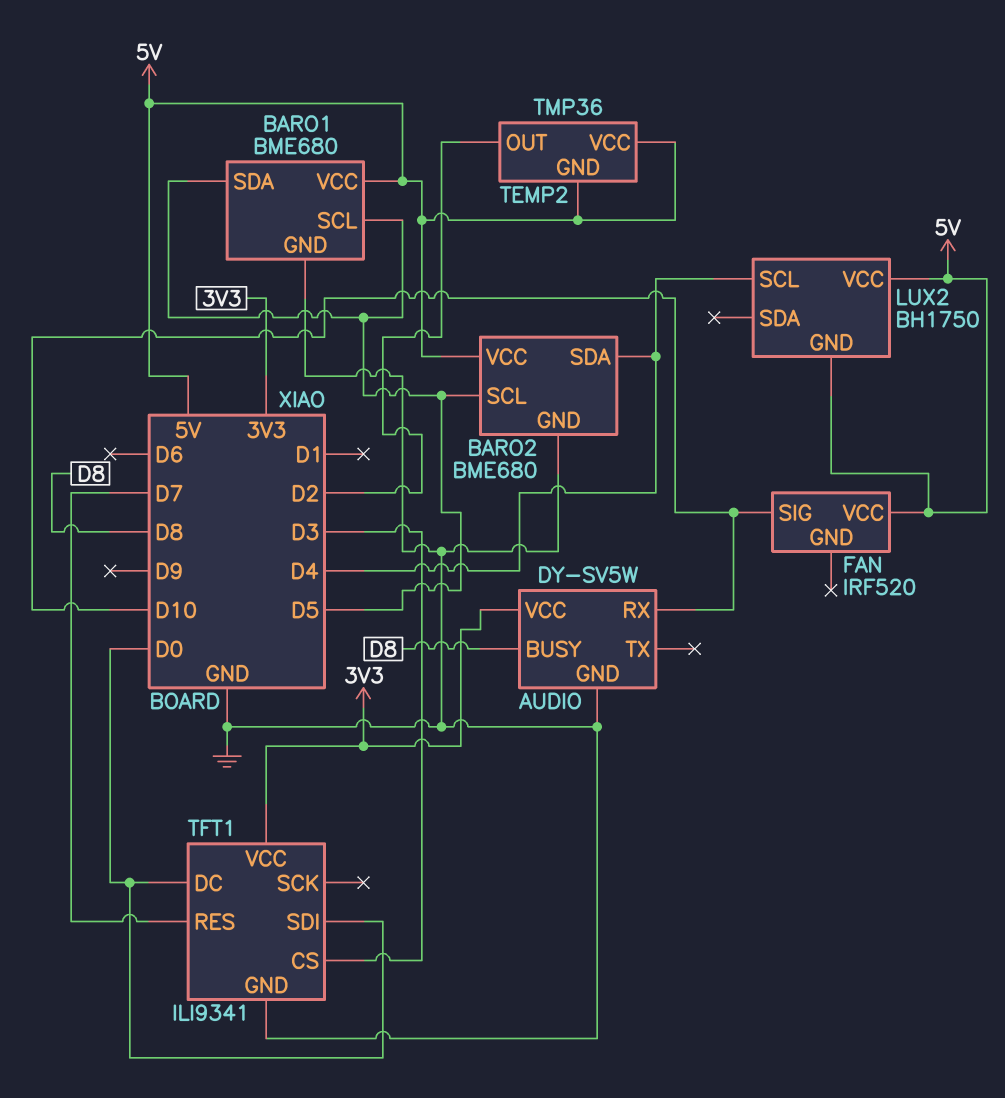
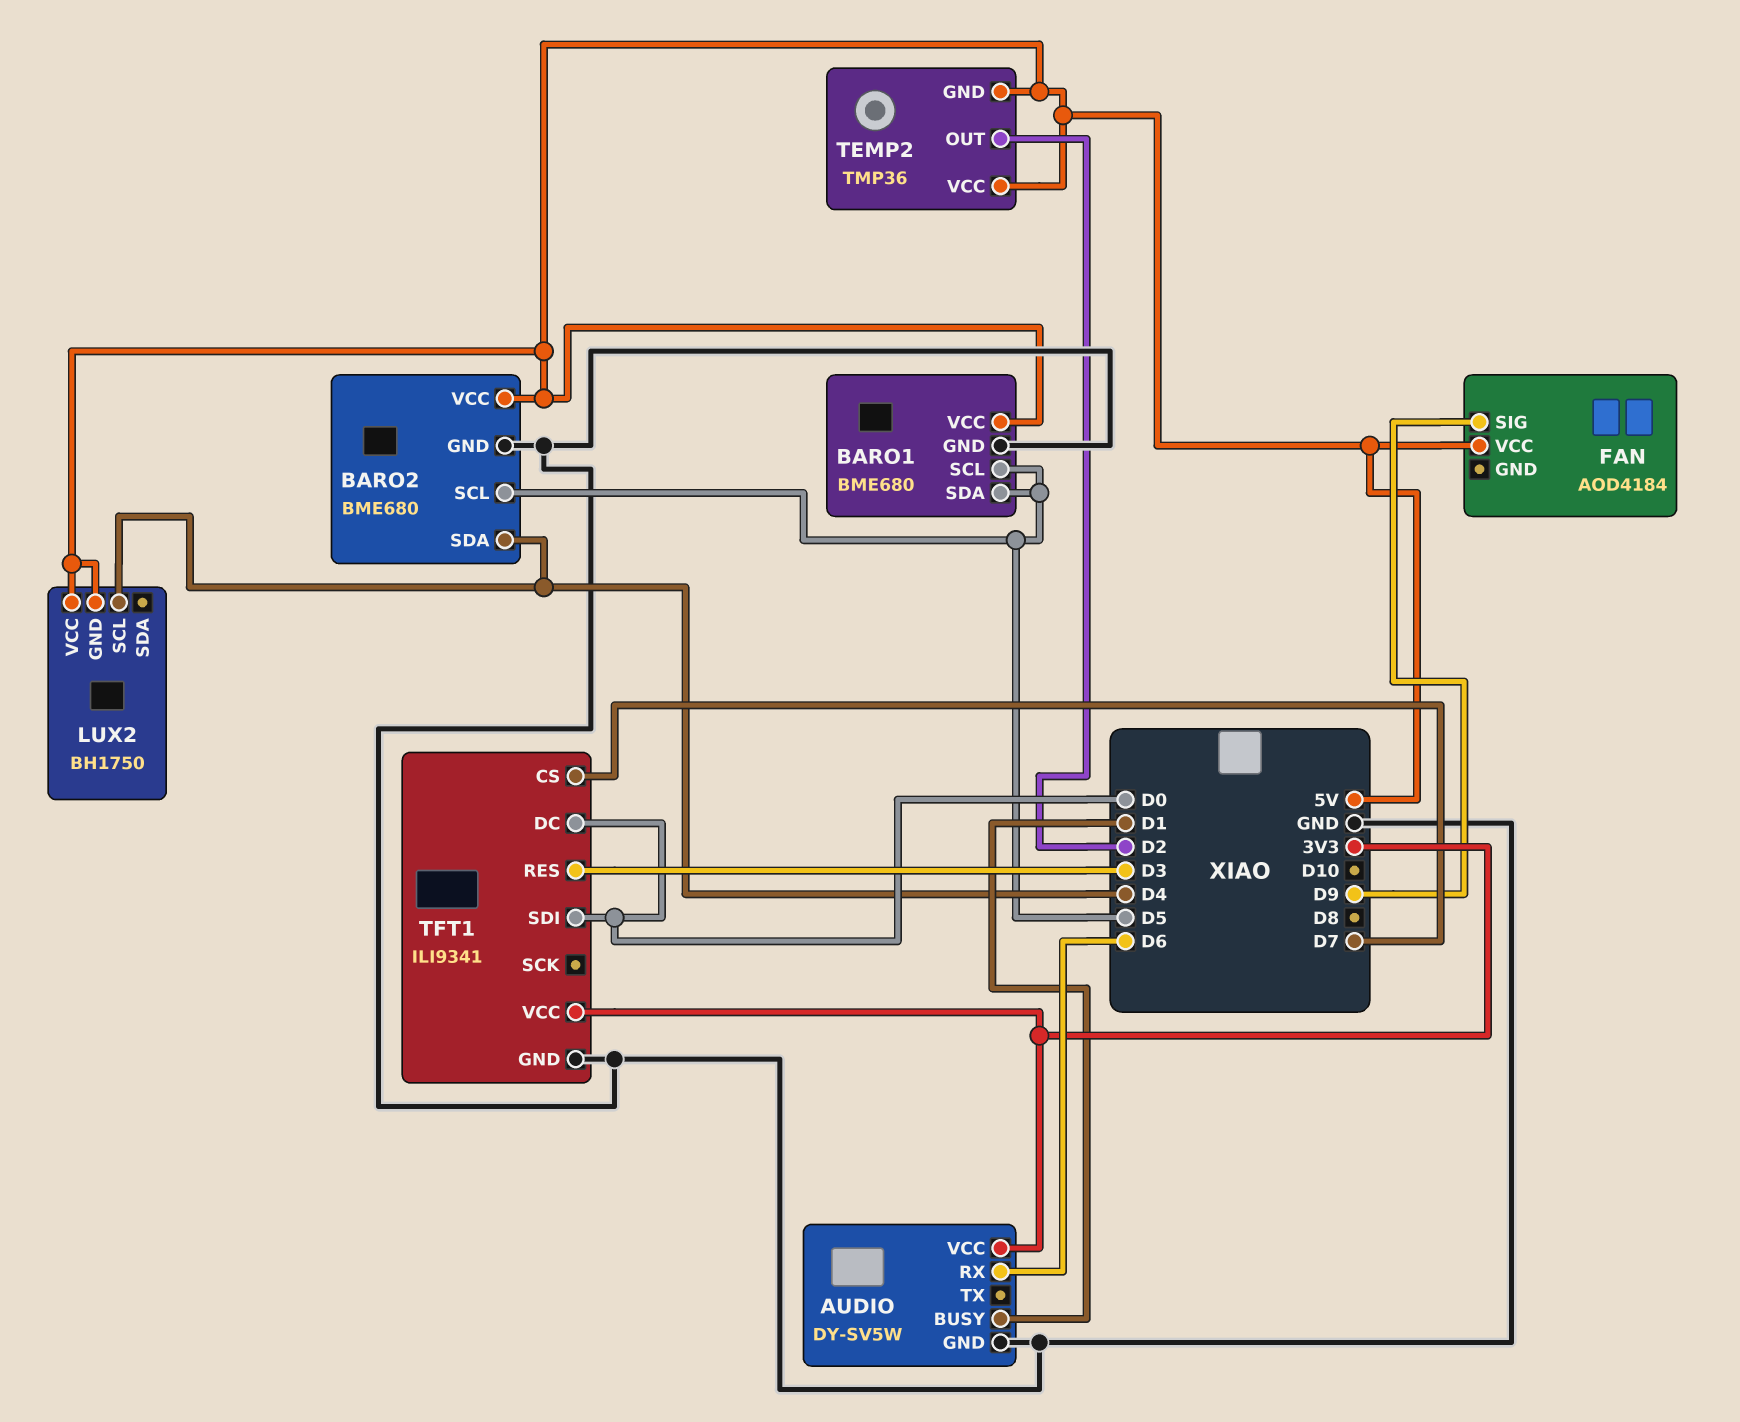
AUDIO pin BUSY: D8 -> D1
AUDIO pin RX: D10 -> D6
FAN: IRF520 -> AOD4184
FAN pin SIG: D10 -> D9
TFT1 pin CS: D3 -> D7
TFT1 pin RES: D7 -> D3

